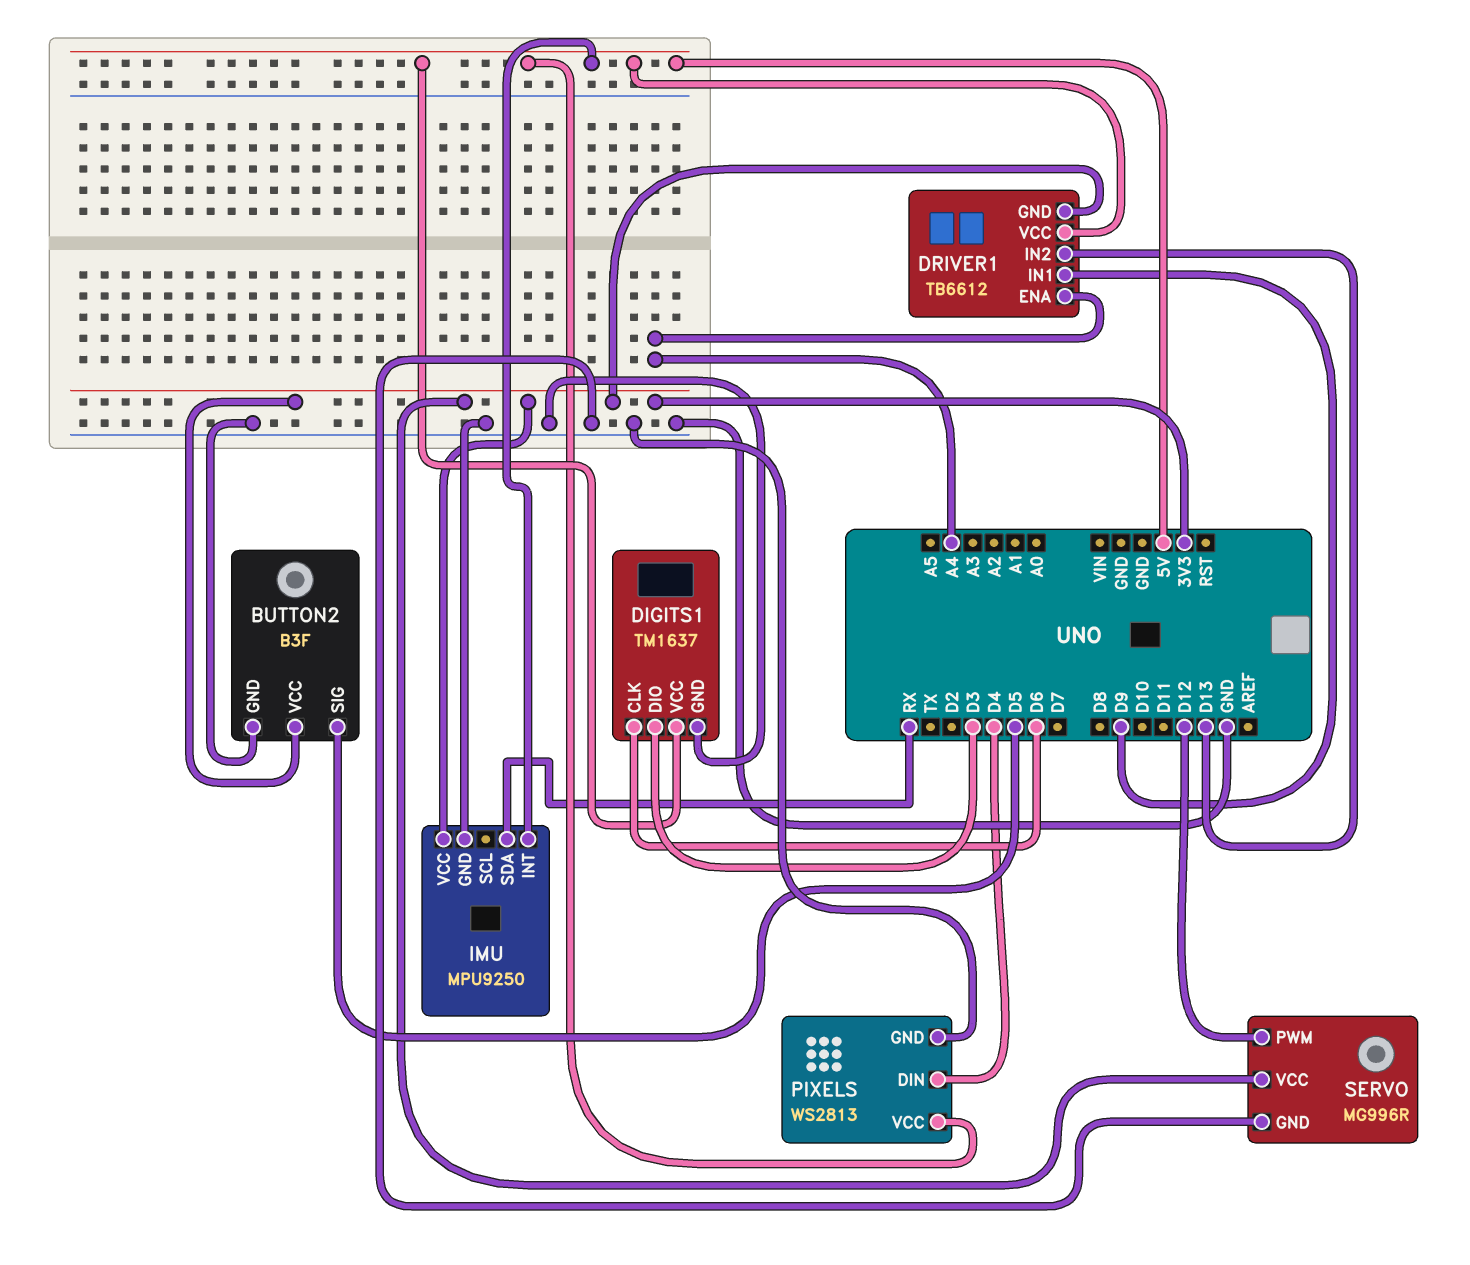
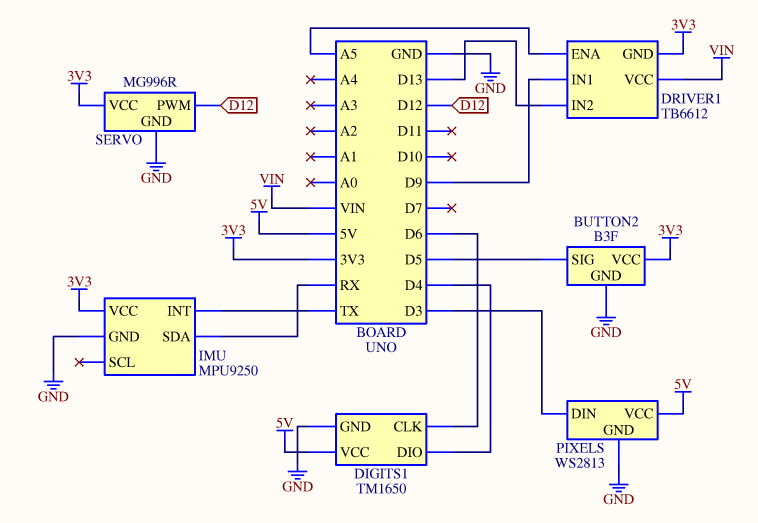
DIGITS1: TM1637 -> TM1650
DIGITS1 pin DIO: D3 -> D4
DRIVER1 pin ENA: A4 -> A5
DRIVER1 pin VCC: 5V -> VIN
IMU pin INT: 5V -> TX
PIXELS pin DIN: D4 -> D3

